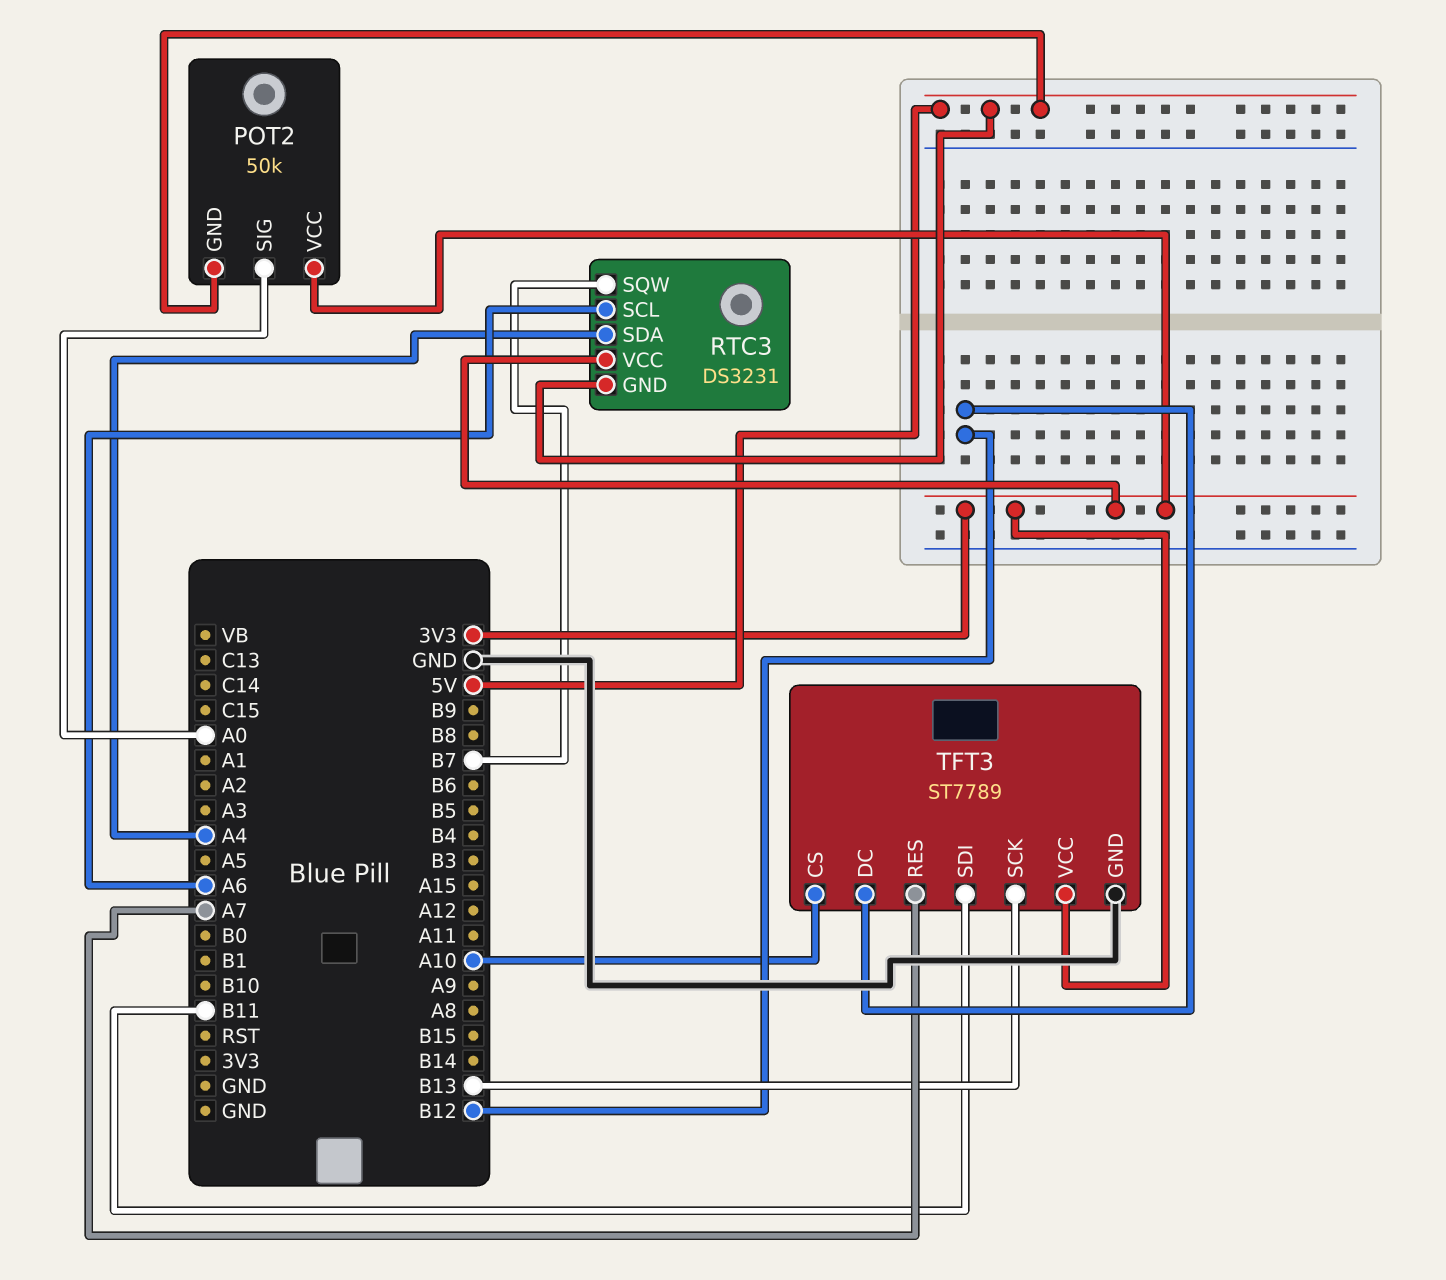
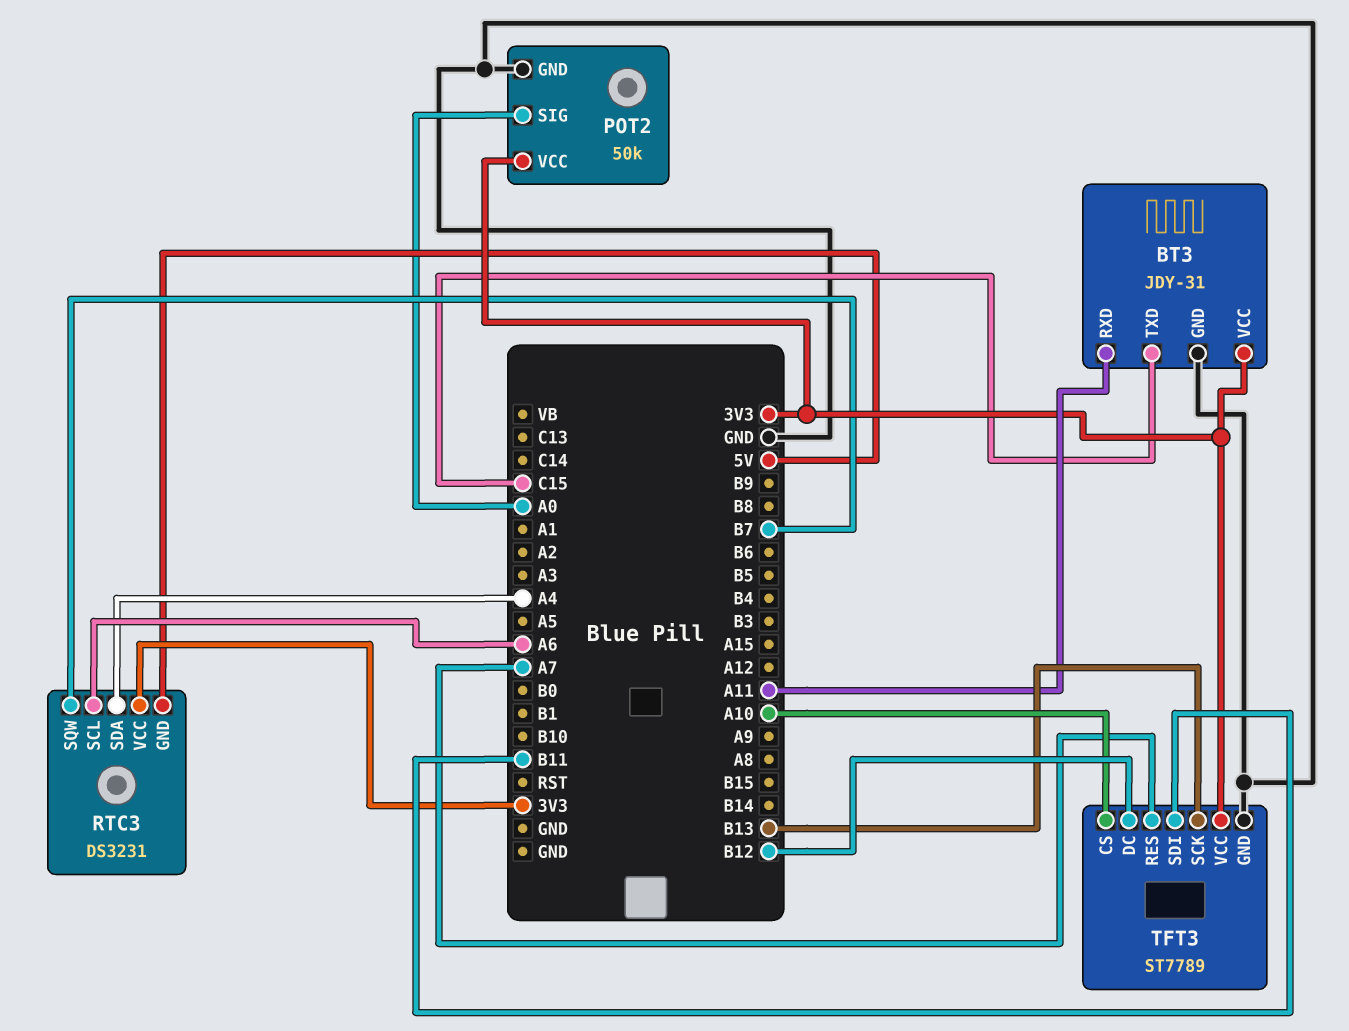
BT3: none -> JDY-31
BT3 pin GND: none -> GND
BT3 pin RXD: none -> A11
BT3 pin TXD: none -> C15
BT3 pin VCC: none -> 3V3
POT2 pin GND: 5V -> GND

